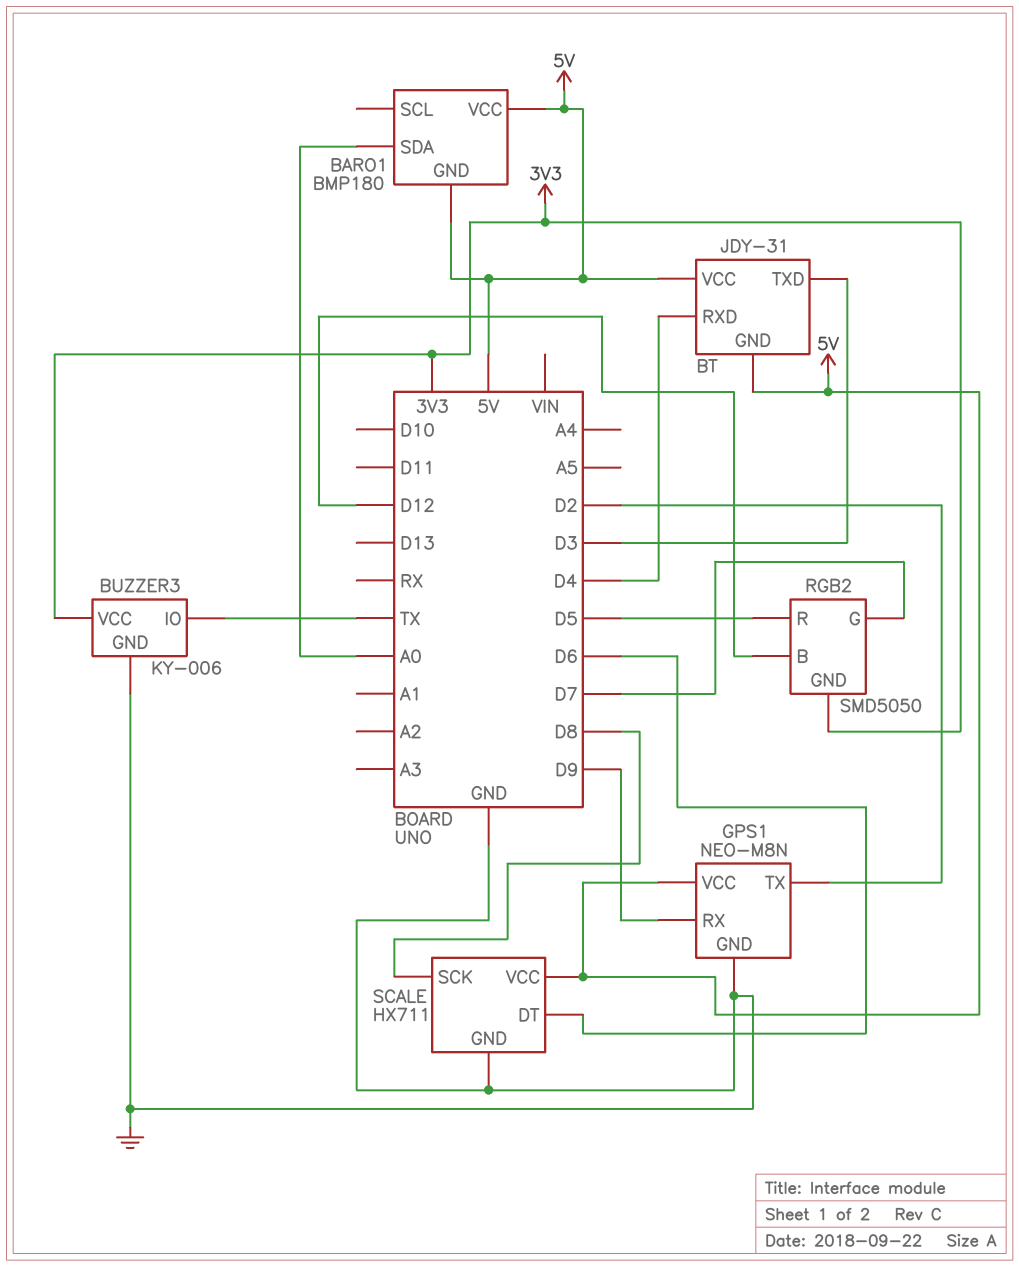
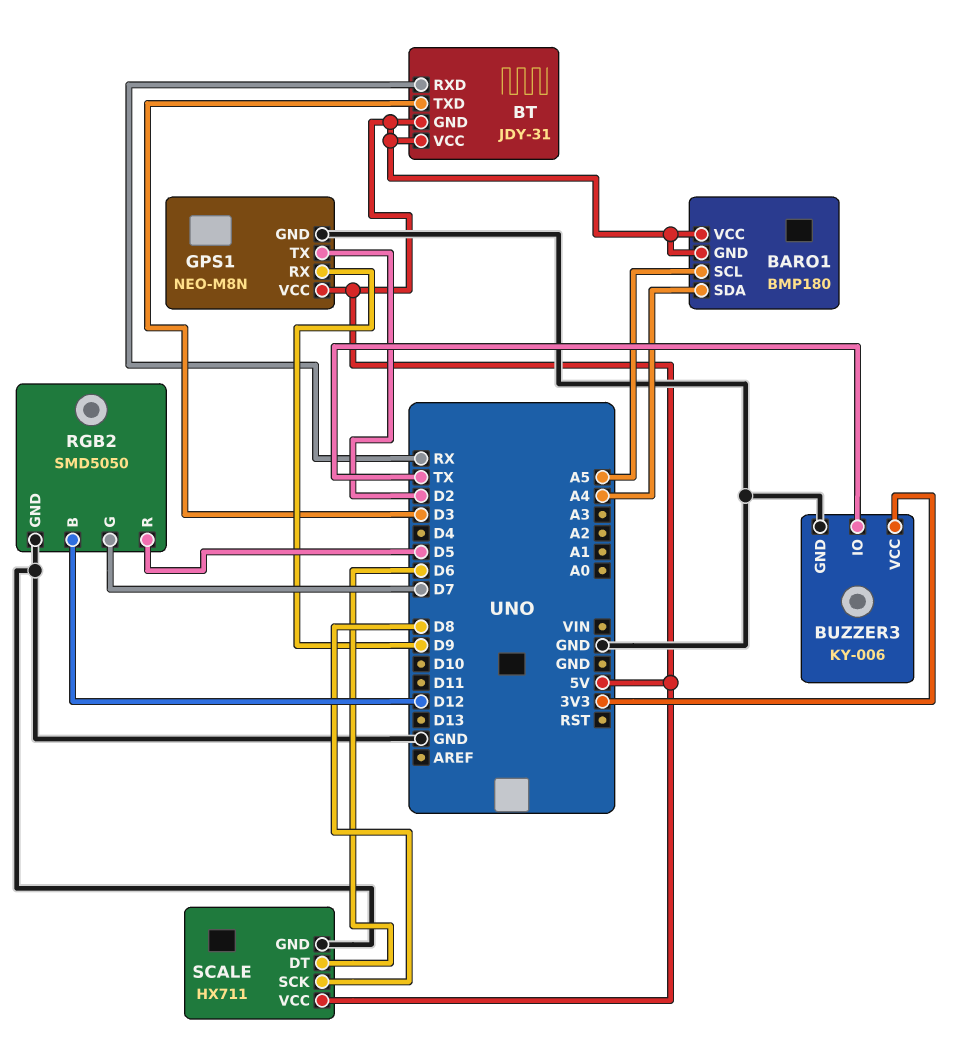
BARO1 pin SCL: none -> A5
BARO1 pin SDA: A0 -> A4
BT pin RXD: D4 -> RX
RGB2 pin GND: 3V3 -> GND

